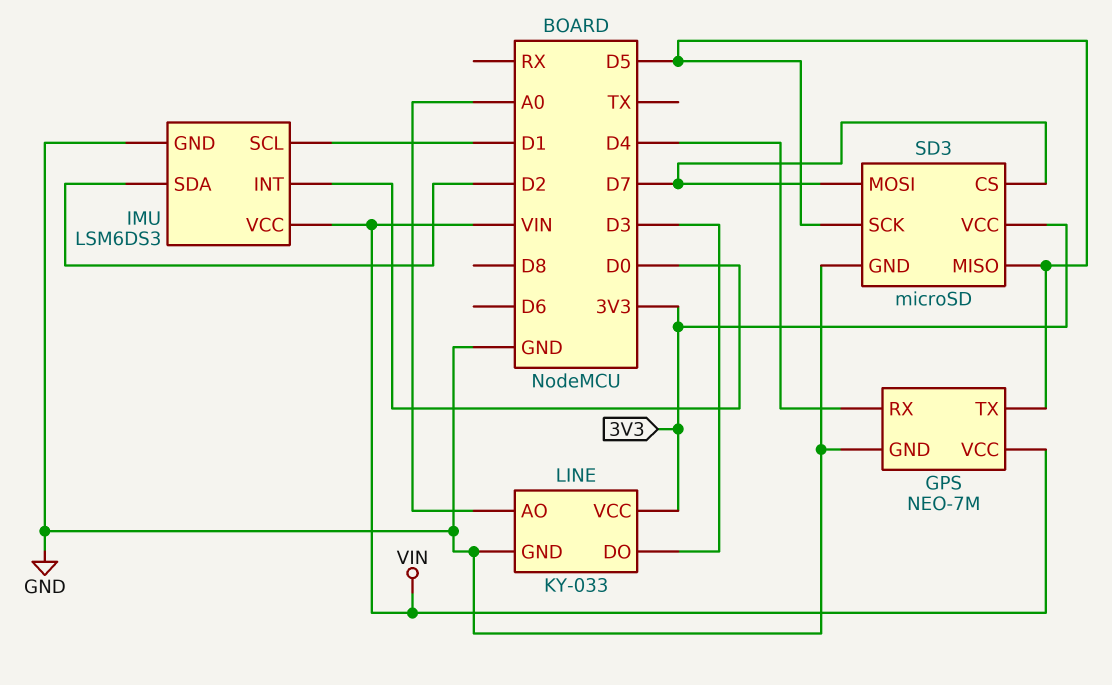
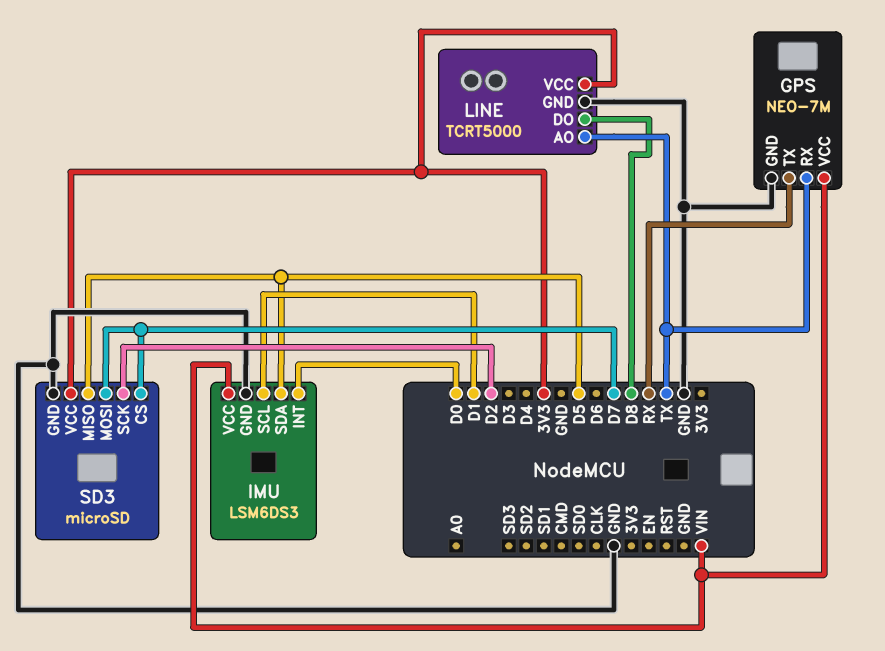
GPS pin RX: D4 -> TX
GPS pin TX: D5 -> RX
IMU pin SDA: D2 -> D5
LINE: KY-033 -> TCRT5000
LINE pin AO: A0 -> TX
LINE pin DO: D3 -> D8
SD3 pin SCK: D5 -> D2

